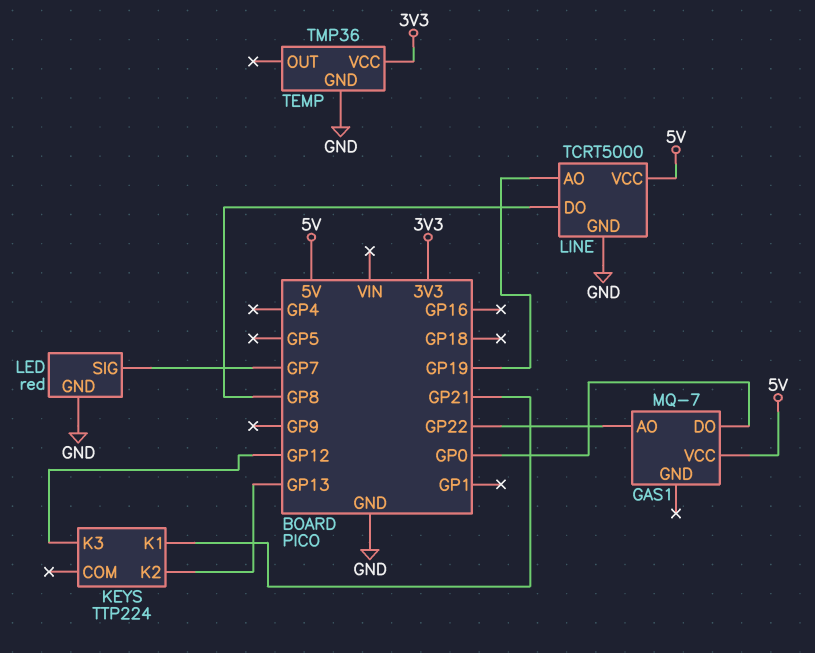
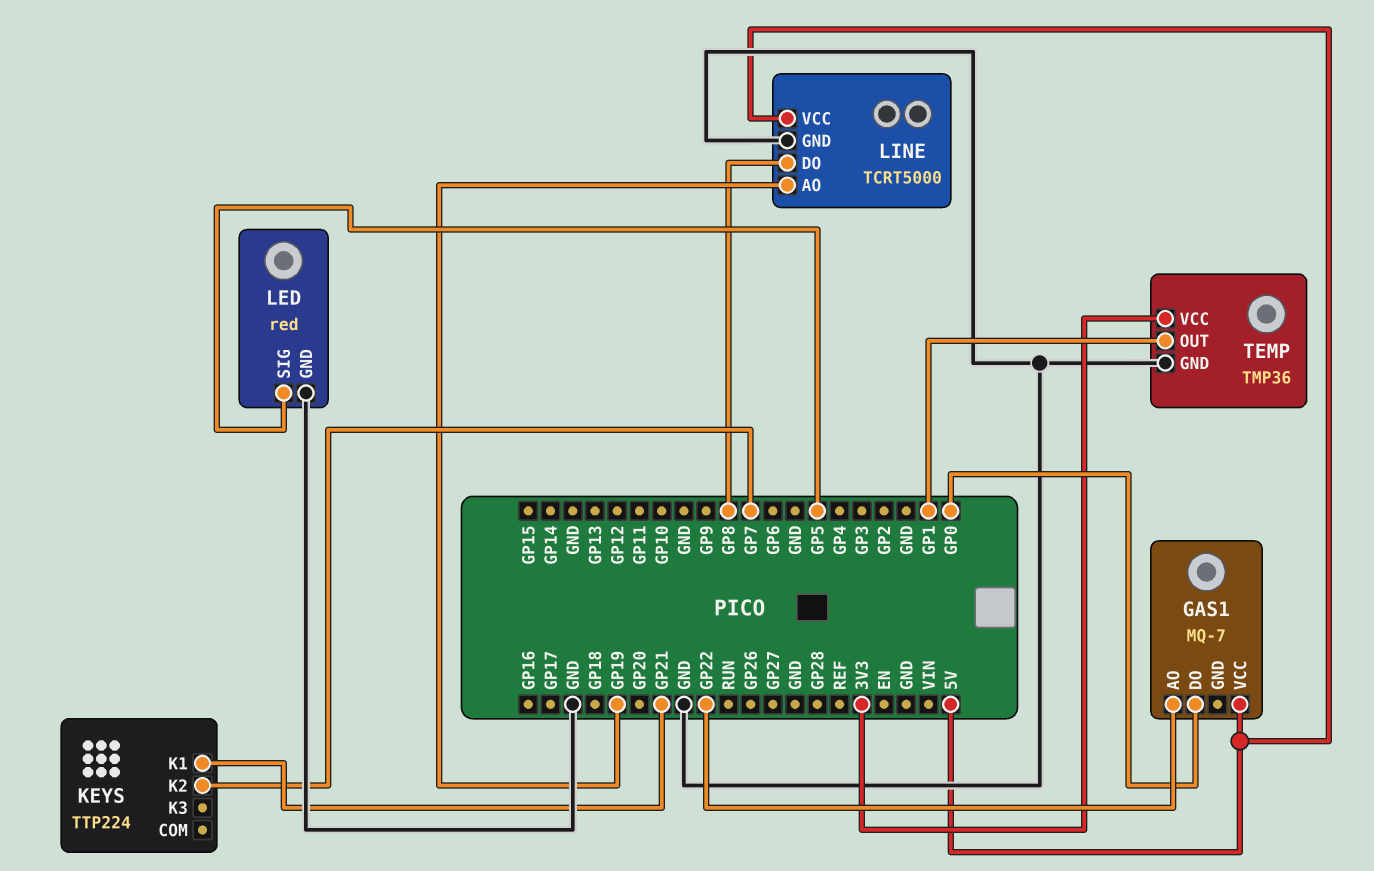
KEYS pin K2: GP13 -> GP7
KEYS pin K3: GP12 -> none
LED pin SIG: GP7 -> GP5
TEMP pin OUT: none -> GP1

